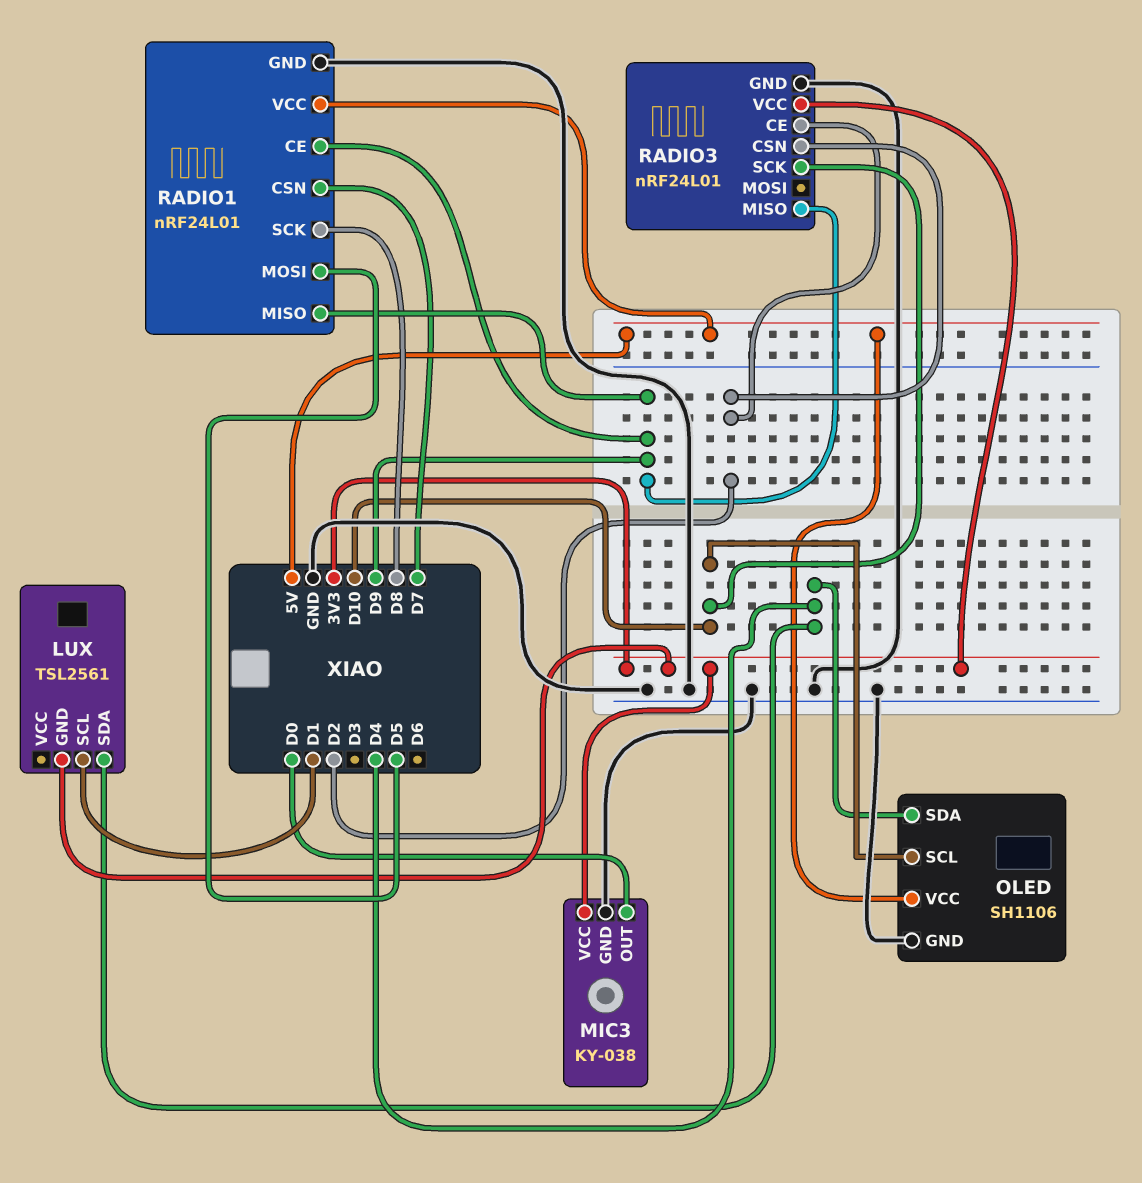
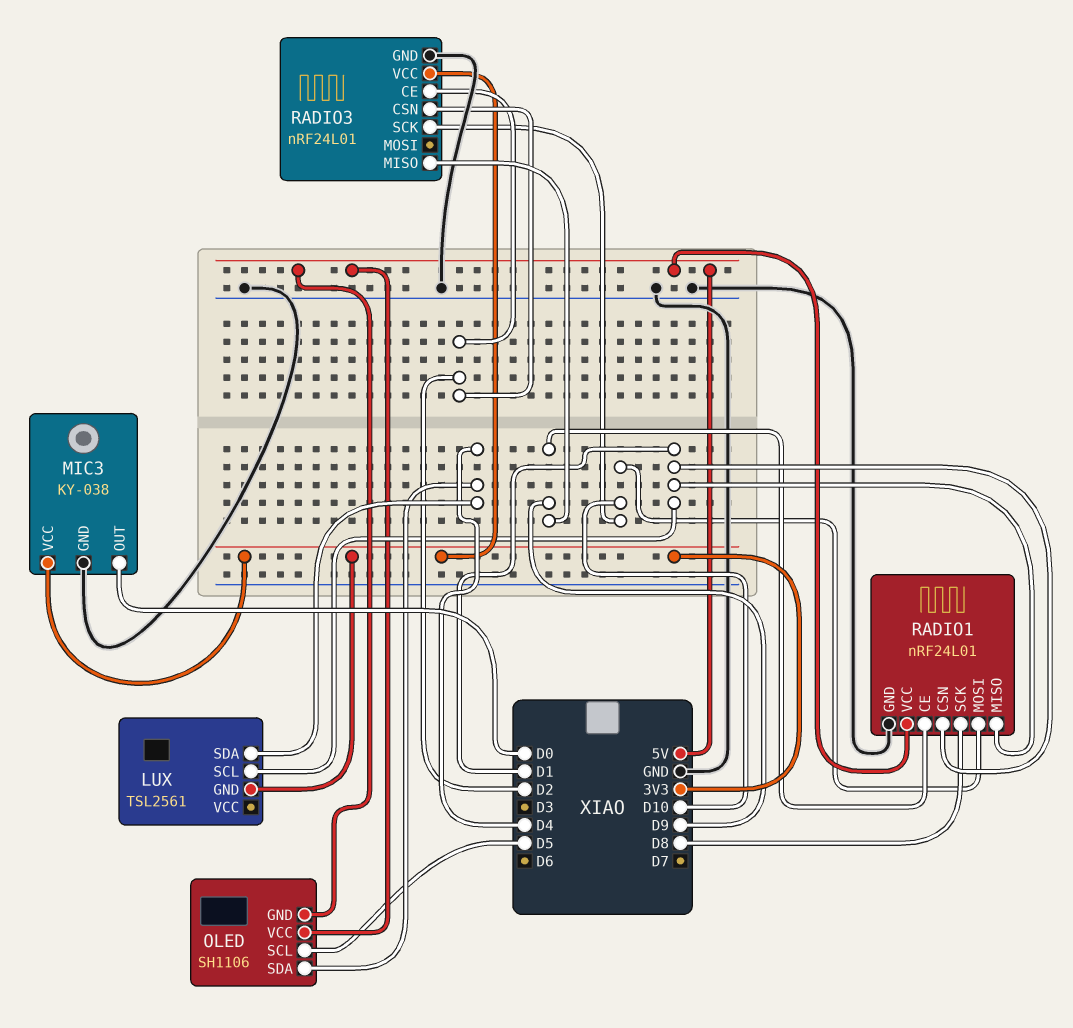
OLED pin GND: GND -> 5V
OLED pin SCL: D10 -> D5
RADIO1 pin CSN: D7 -> D1
RADIO1 pin MISO: D9 -> D1
RADIO1 pin MOSI: D5 -> D10

